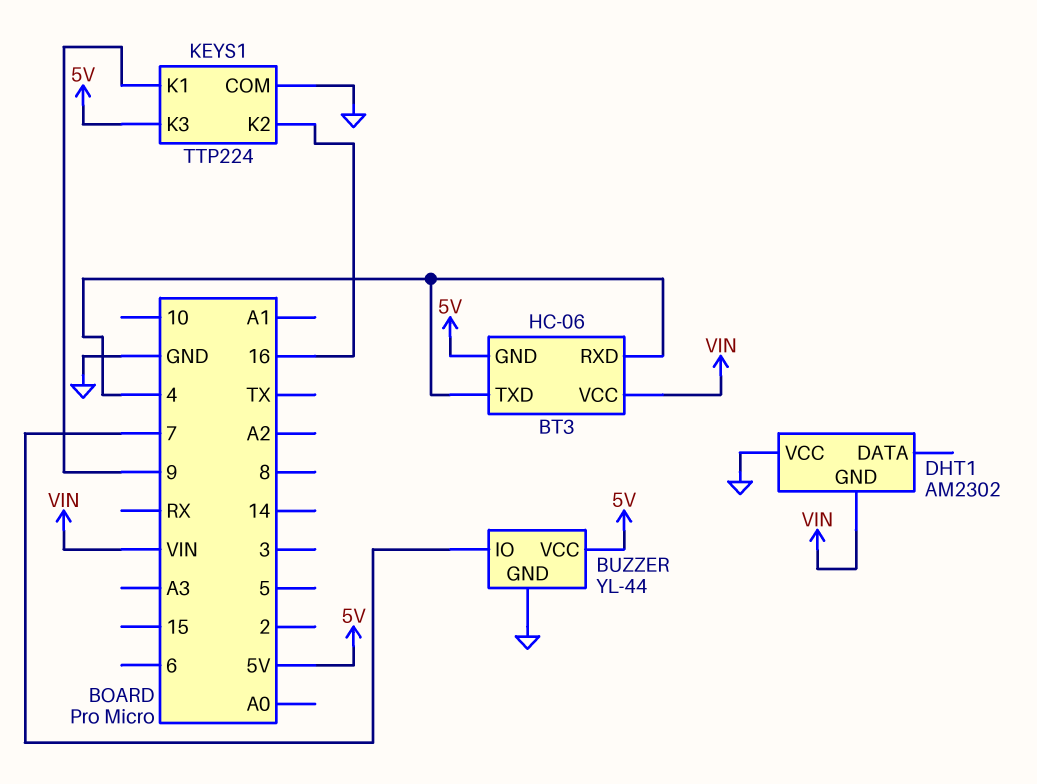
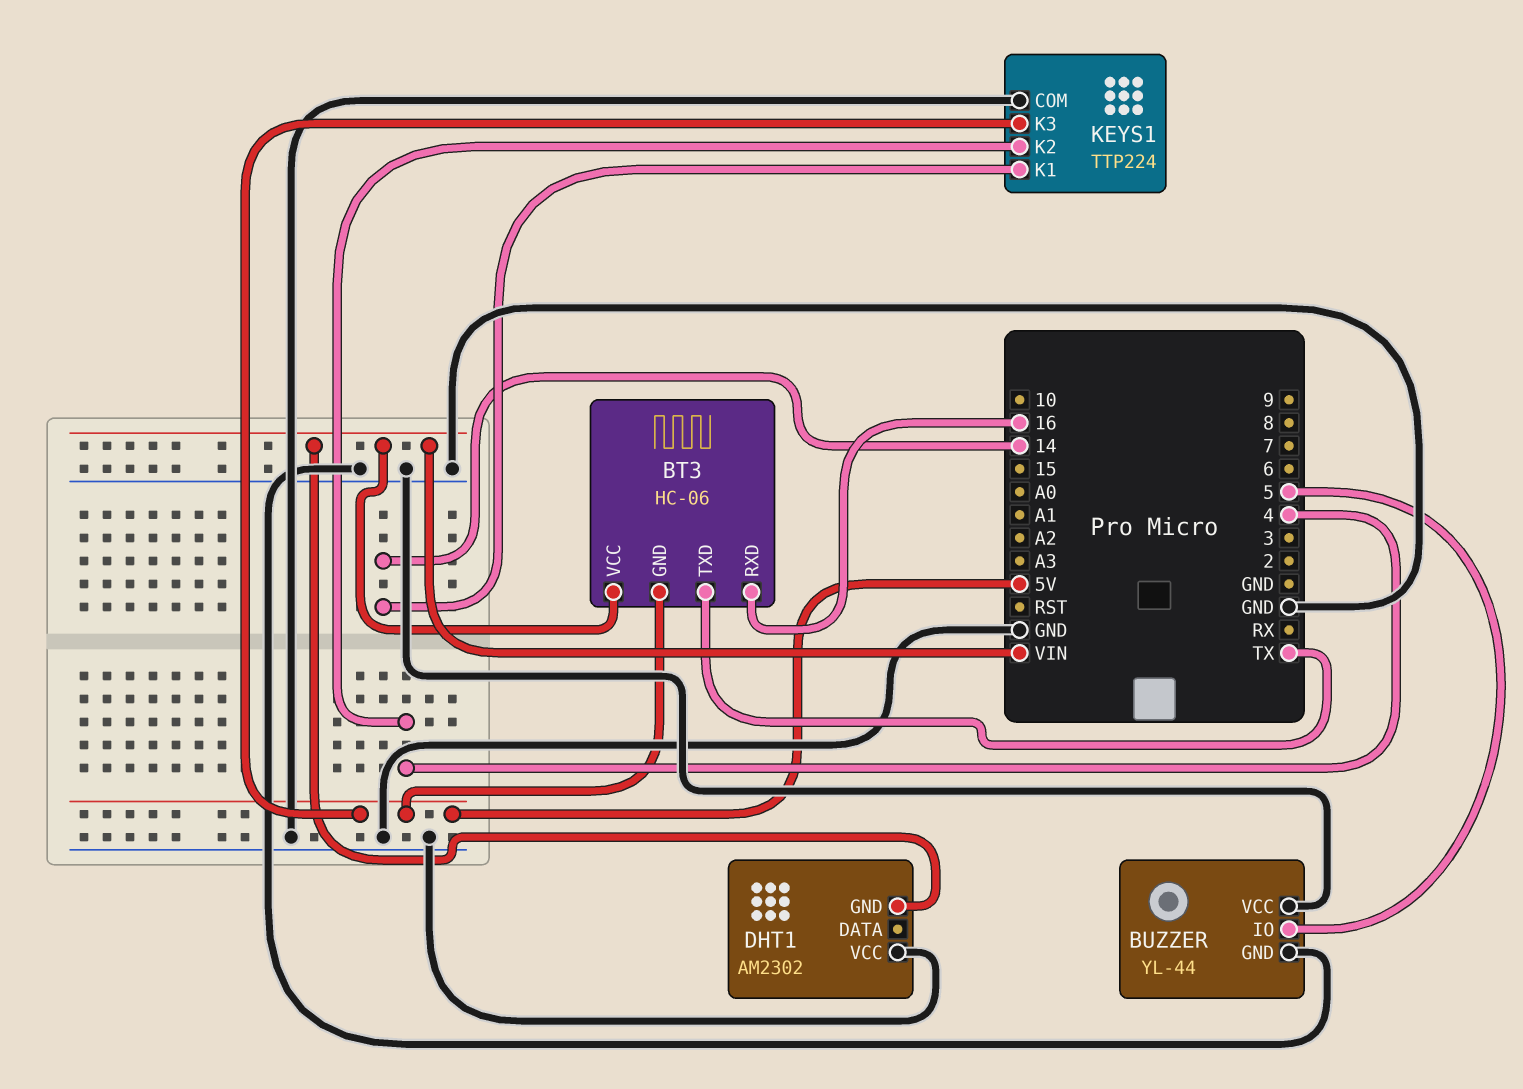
BT3 pin RXD: 4 -> 16
BT3 pin TXD: 4 -> TX
BUZZER pin IO: 7 -> 5
BUZZER pin VCC: 5V -> GND
KEYS1 pin K1: 9 -> 14
KEYS1 pin K2: 16 -> 4

